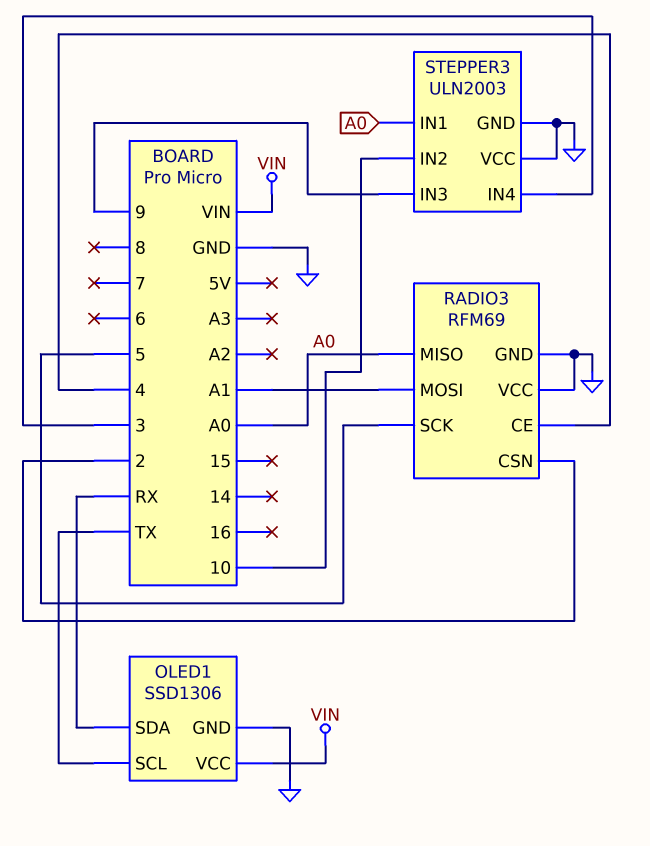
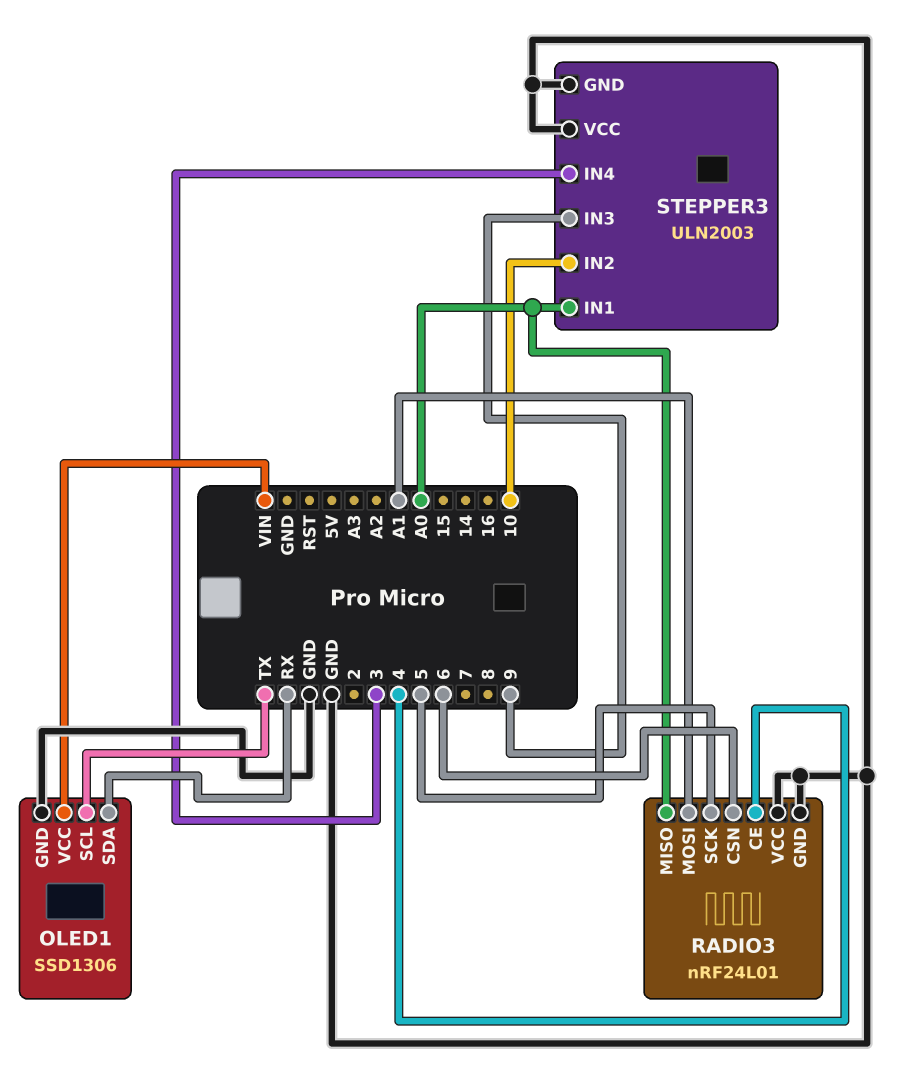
RADIO3: RFM69 -> nRF24L01
RADIO3 pin CSN: 2 -> 6

